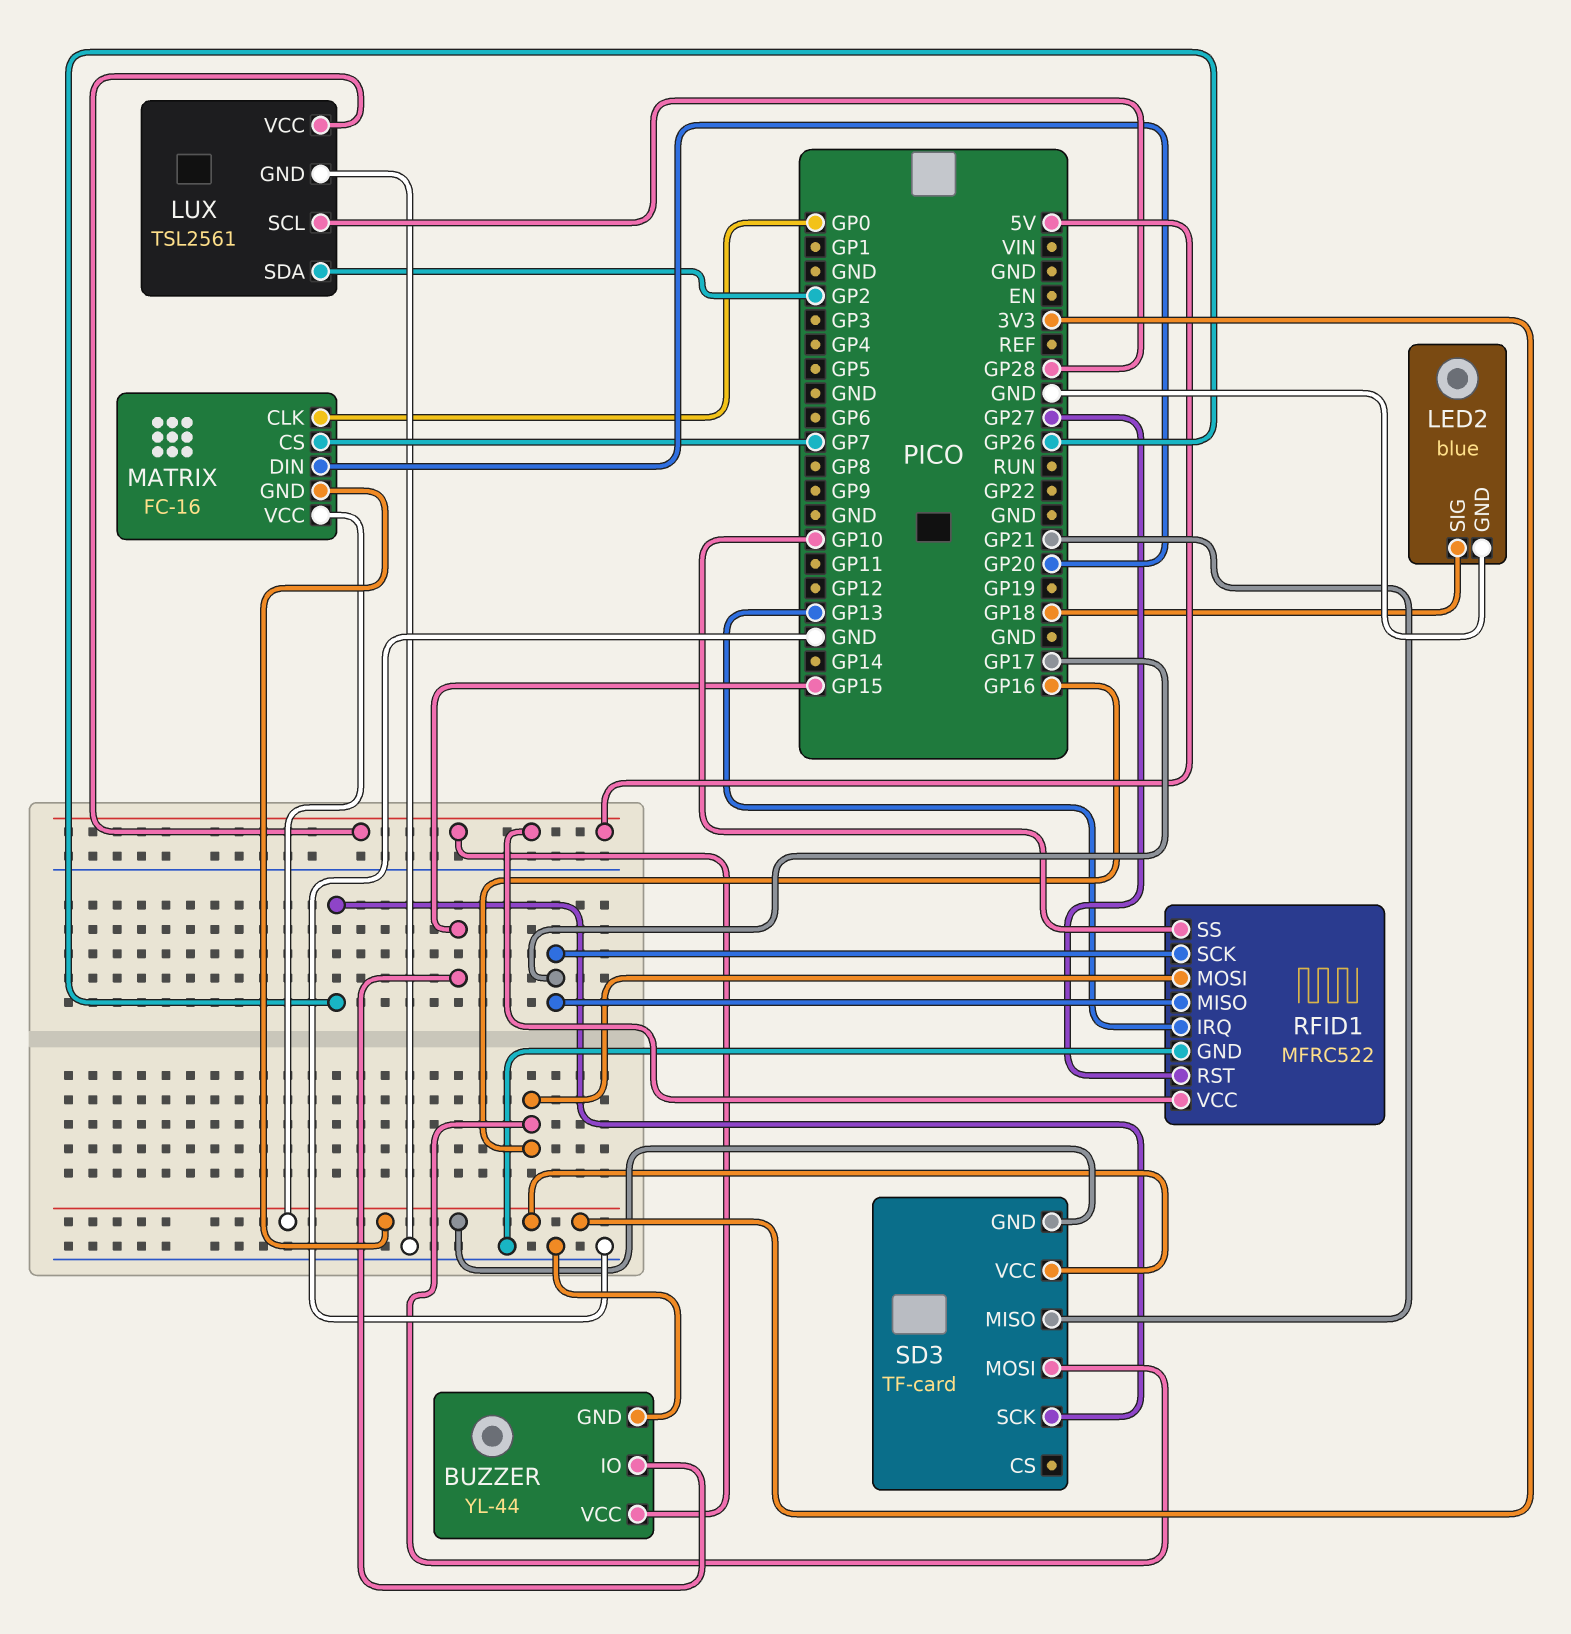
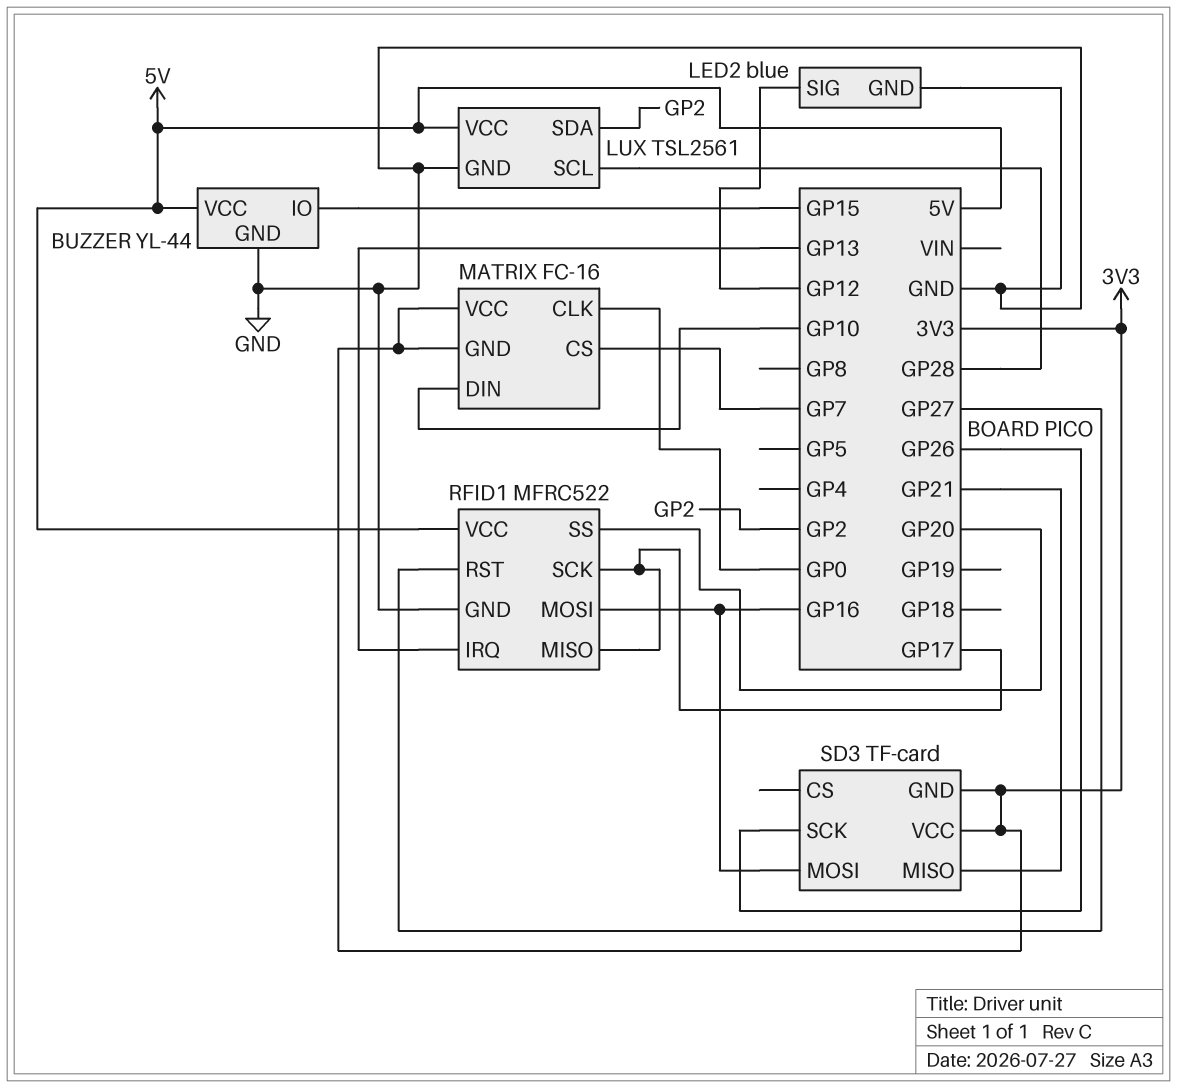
LED2 pin SIG: GP18 -> GP12
MATRIX pin DIN: GP20 -> GP10
RFID1 pin SS: GP10 -> GP20

